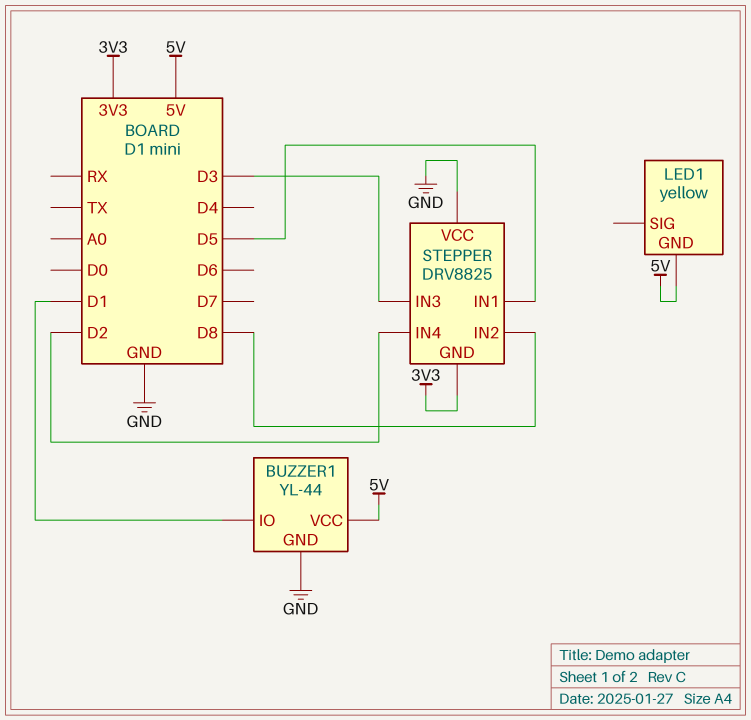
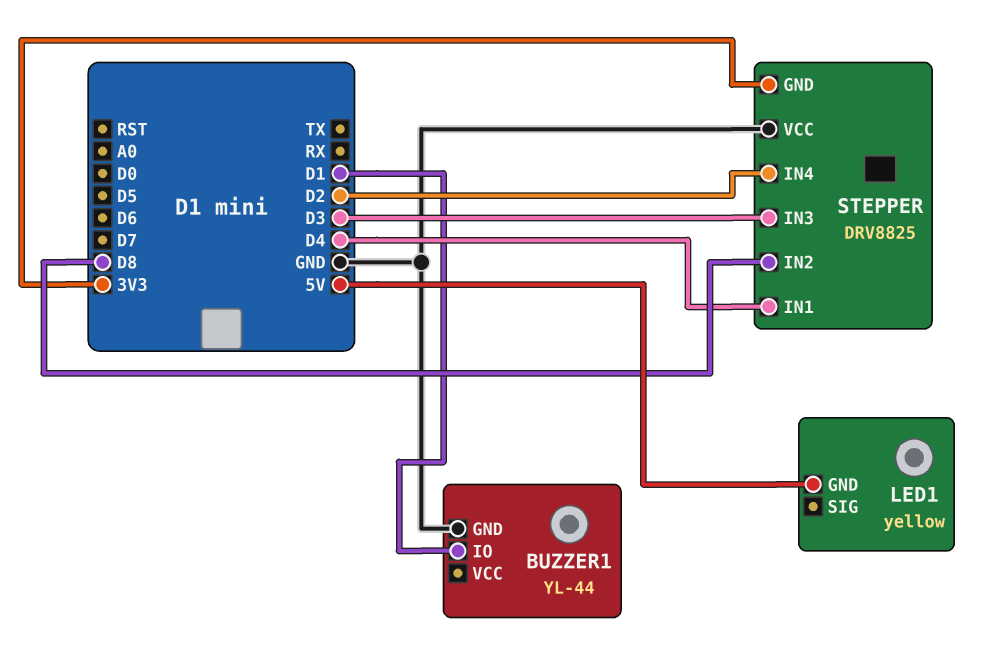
BUZZER1 pin VCC: 5V -> none
STEPPER pin IN1: D5 -> D4

